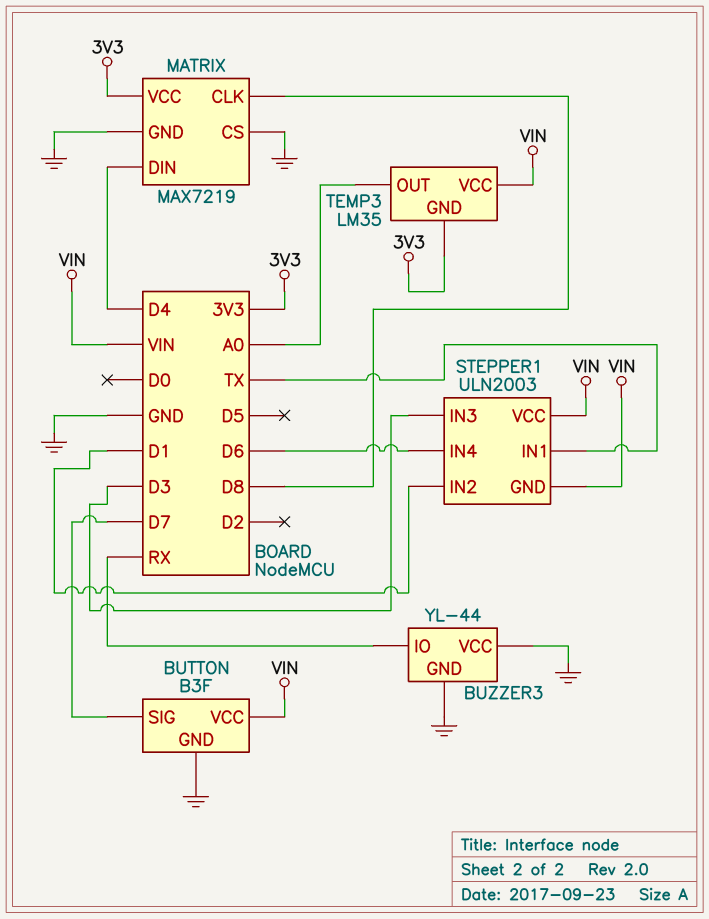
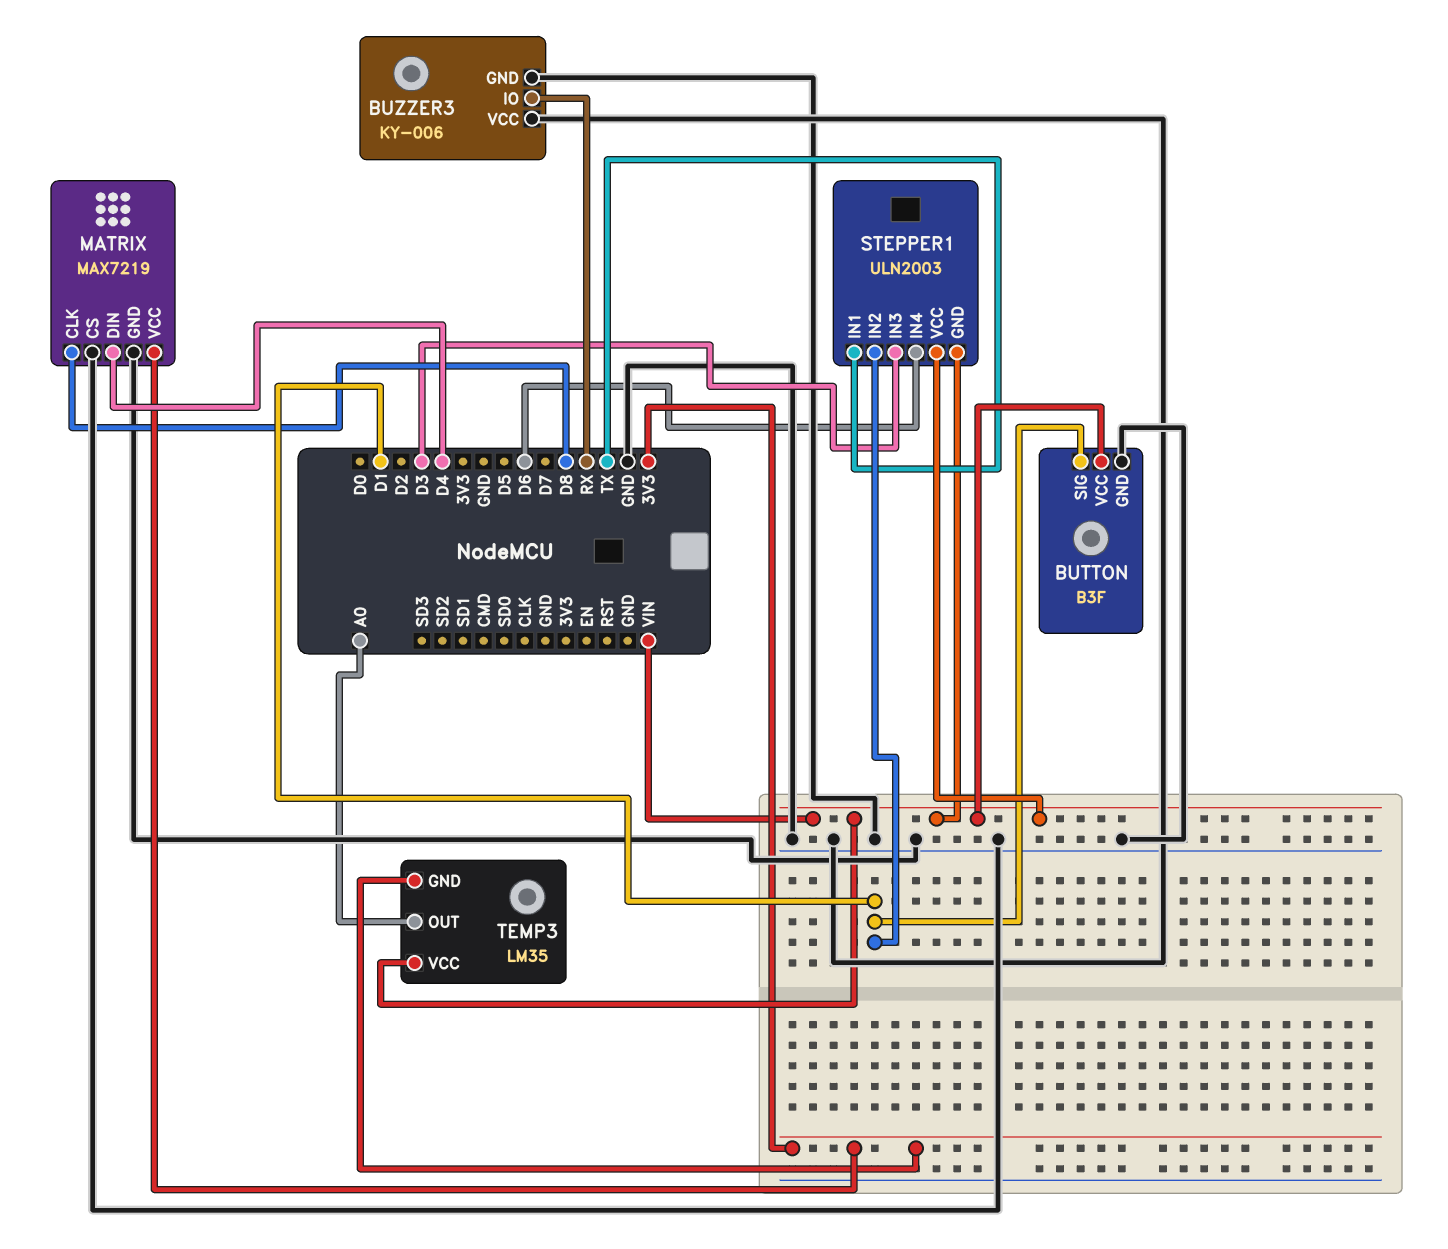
BUTTON pin SIG: D7 -> D1
BUZZER3: YL-44 -> KY-006

